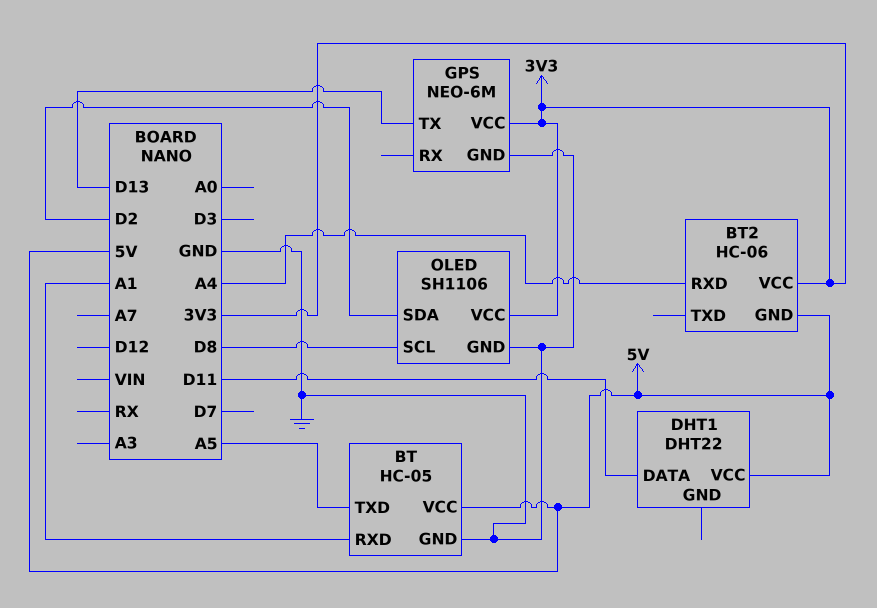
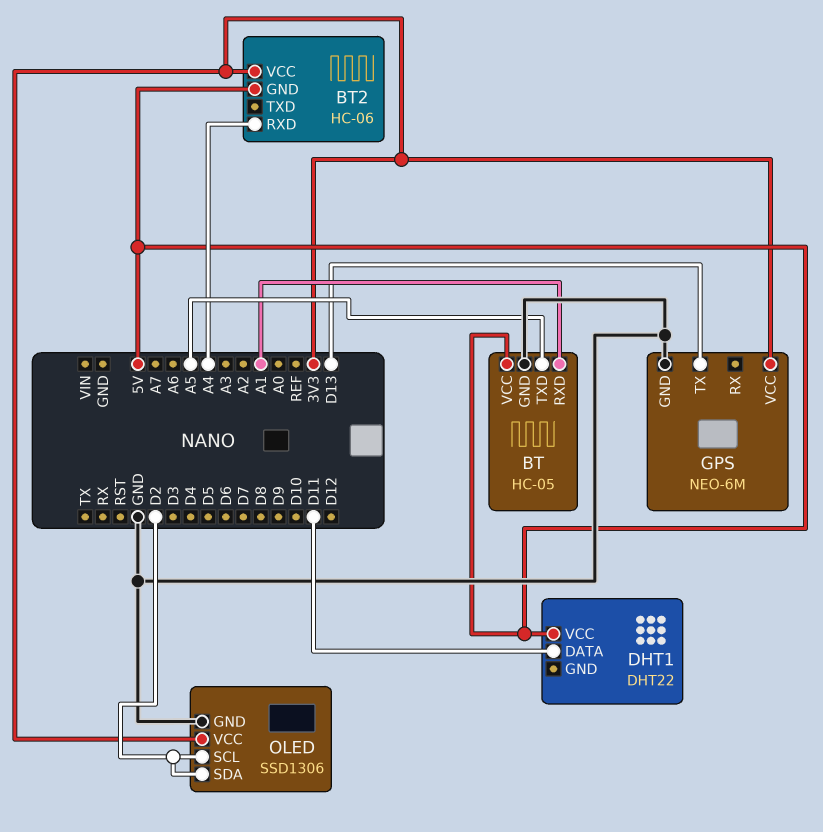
OLED: SH1106 -> SSD1306
OLED pin SCL: D8 -> D2

